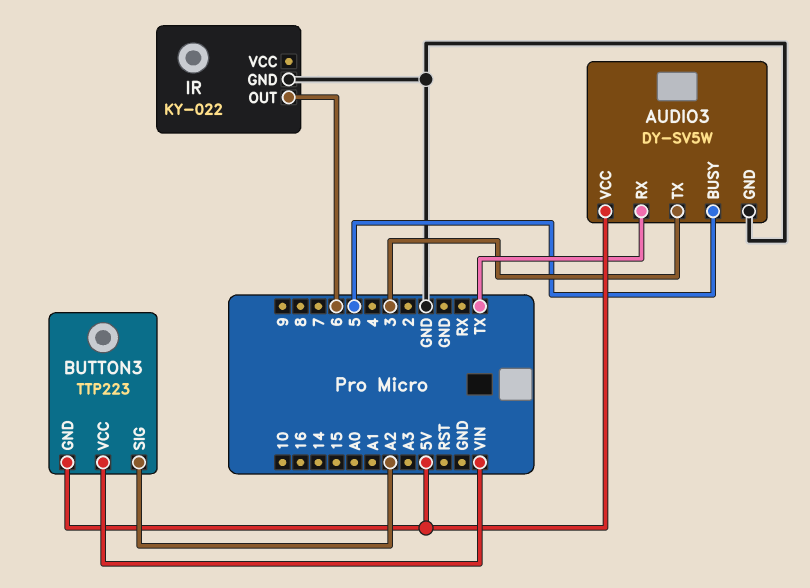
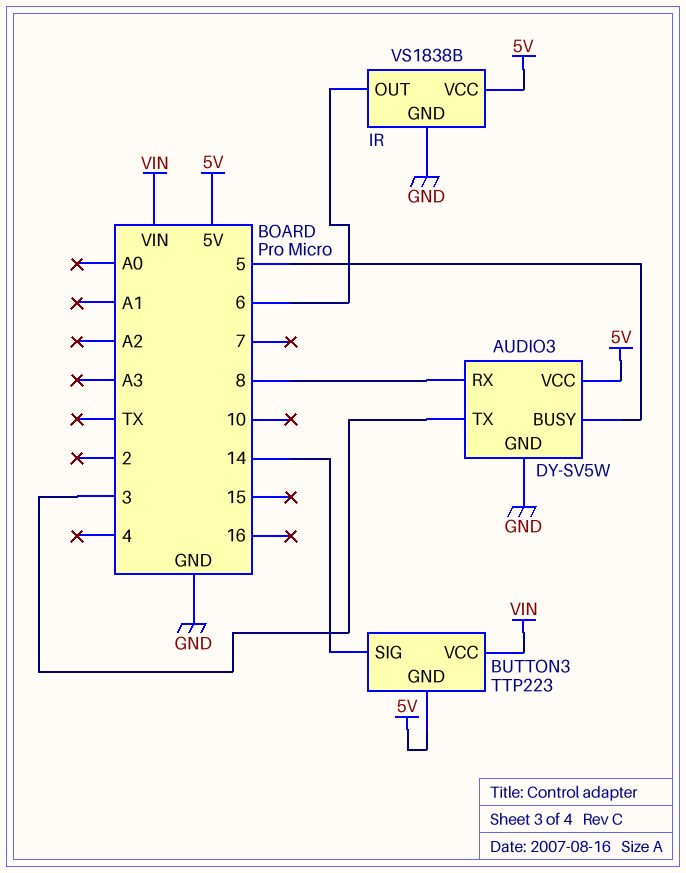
AUDIO3 pin RX: TX -> 8
BUTTON3 pin SIG: A2 -> 14
IR: KY-022 -> VS1838B
IR pin VCC: none -> 5V

